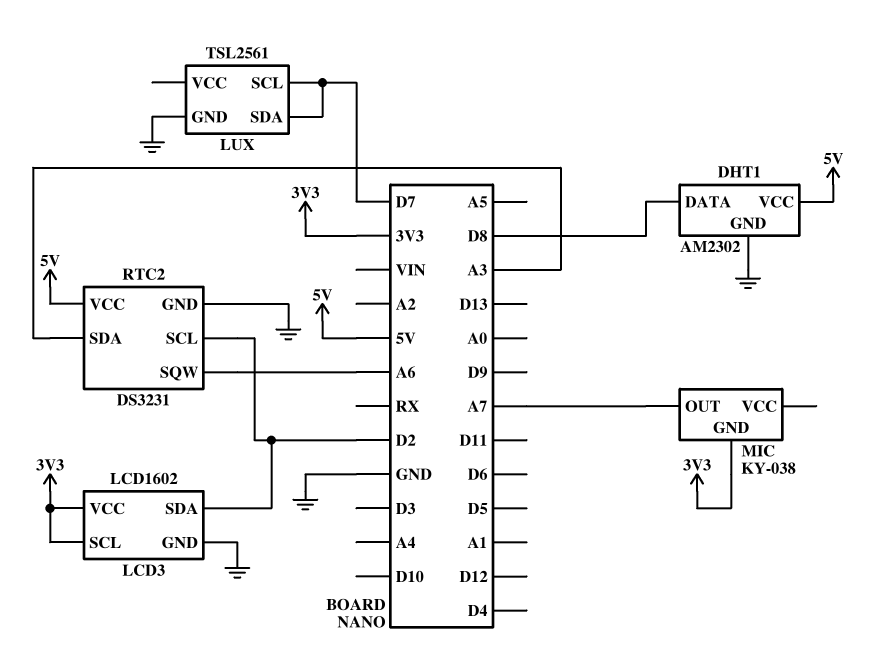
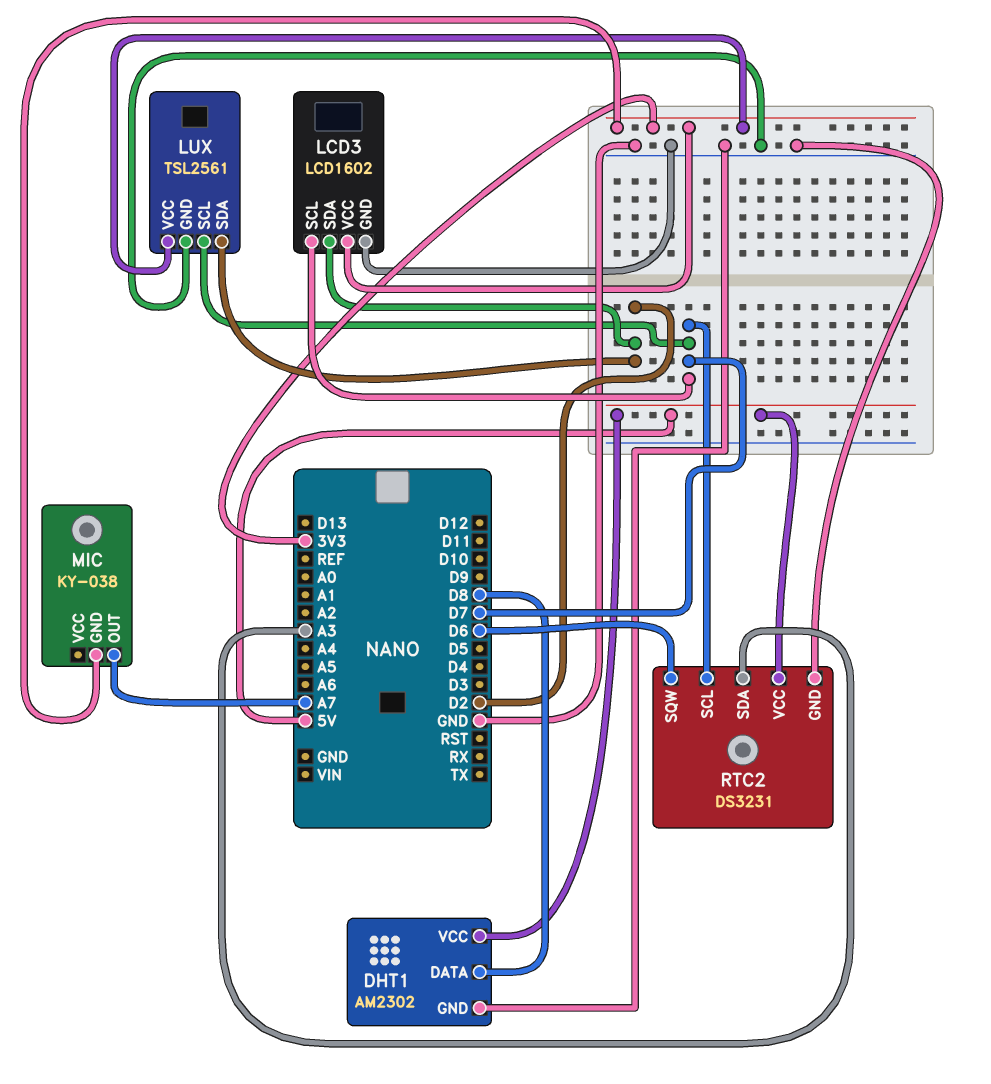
LCD3 pin SCL: 3V3 -> D7
LUX pin SDA: D7 -> D2
LUX pin VCC: none -> 3V3
RTC2 pin SCL: D2 -> D7
RTC2 pin SQW: A6 -> D6

